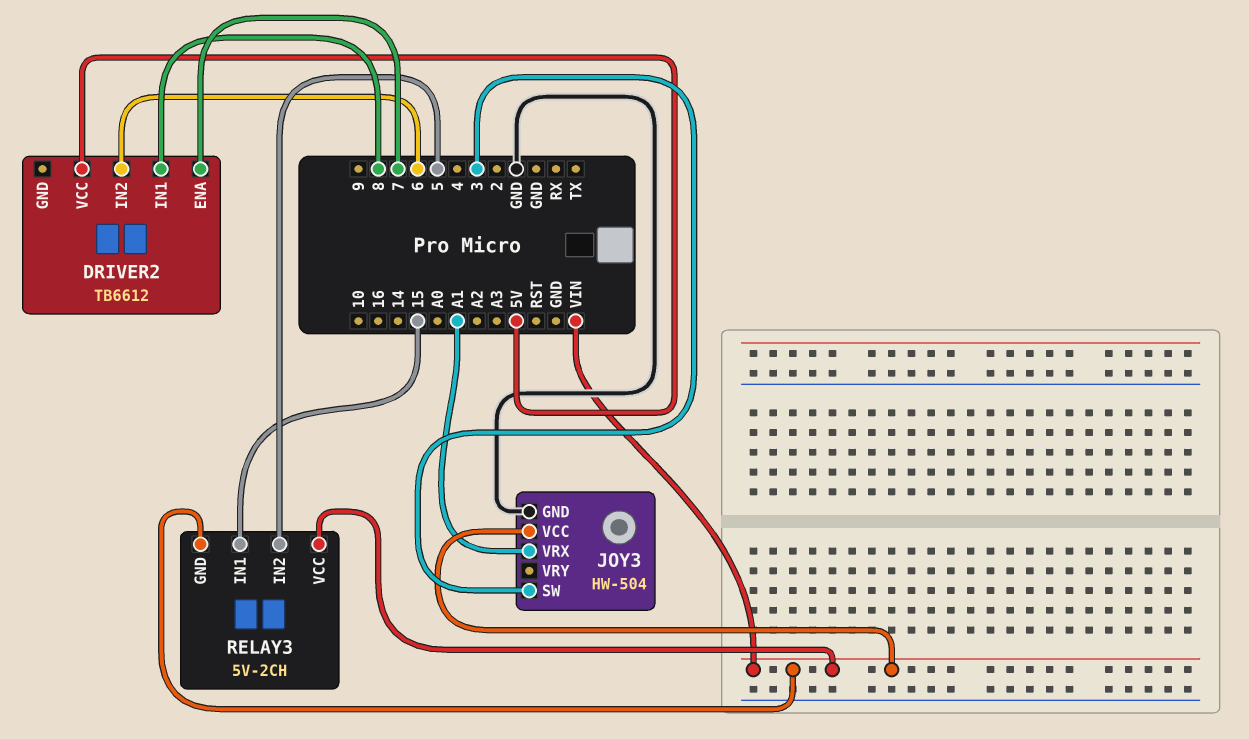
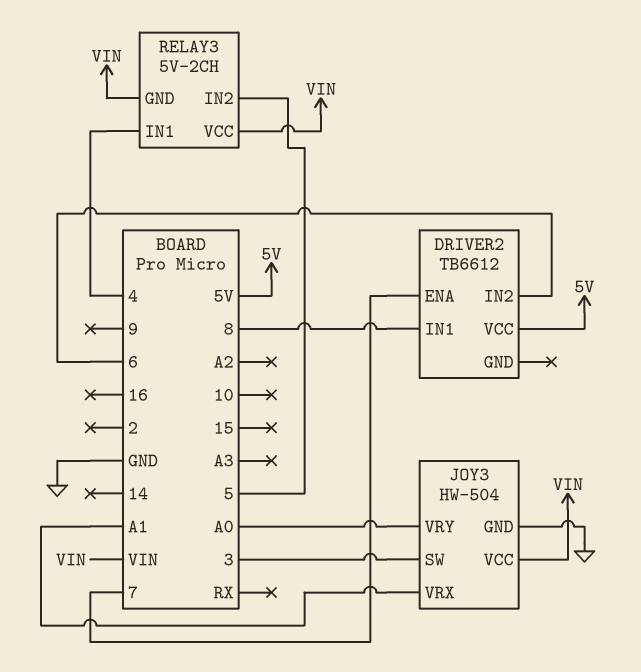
JOY3 pin VRY: none -> A0
RELAY3 pin IN1: 15 -> 4

